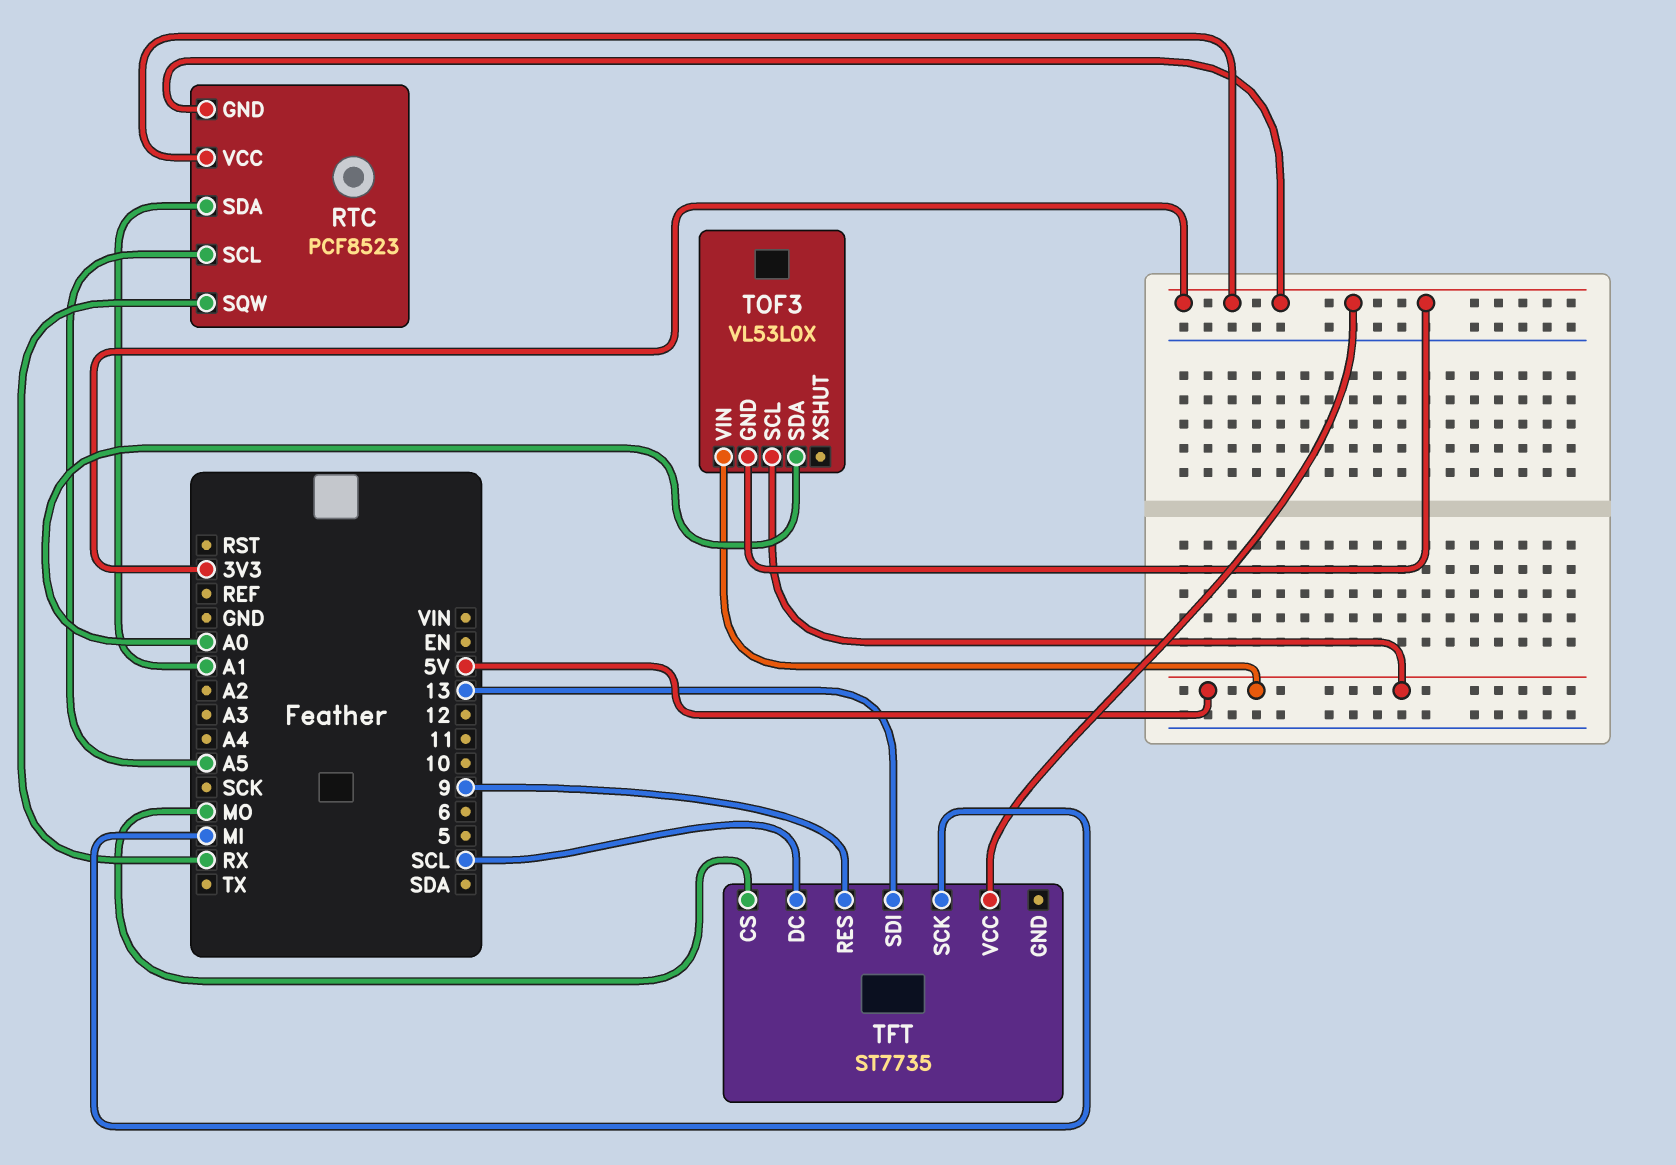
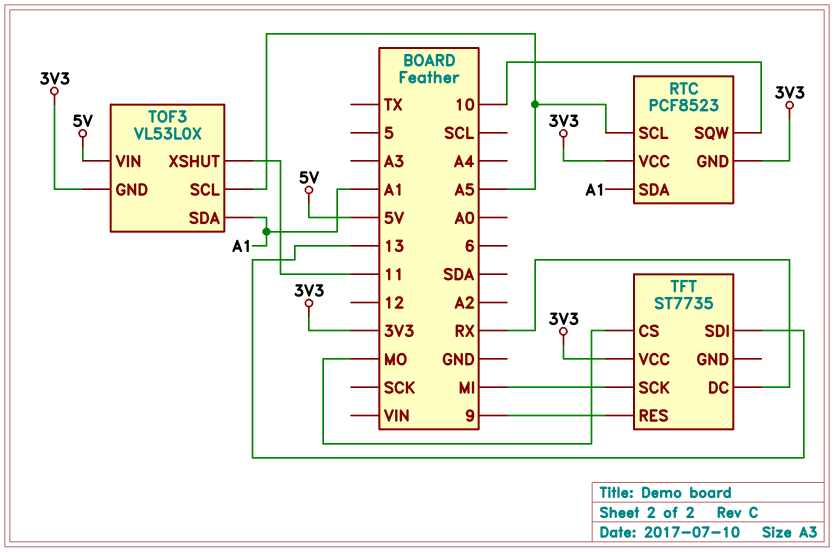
RTC pin SQW: RX -> 10
TFT pin DC: SCL -> RX
TOF3 pin SCL: 5V -> A5
TOF3 pin SDA: A0 -> A1
TOF3 pin XSHUT: none -> 11

